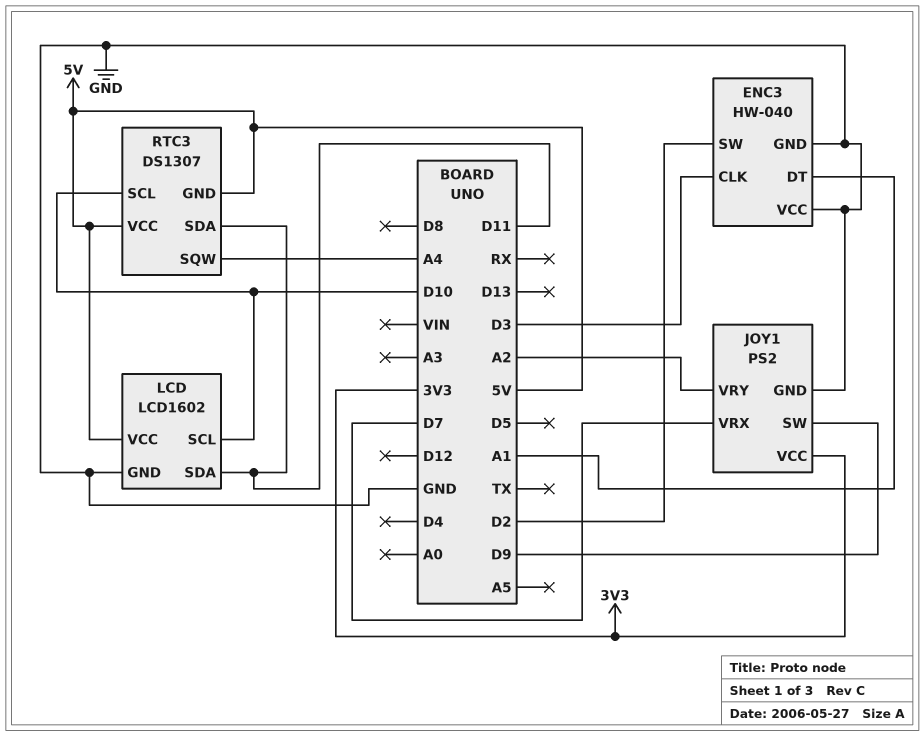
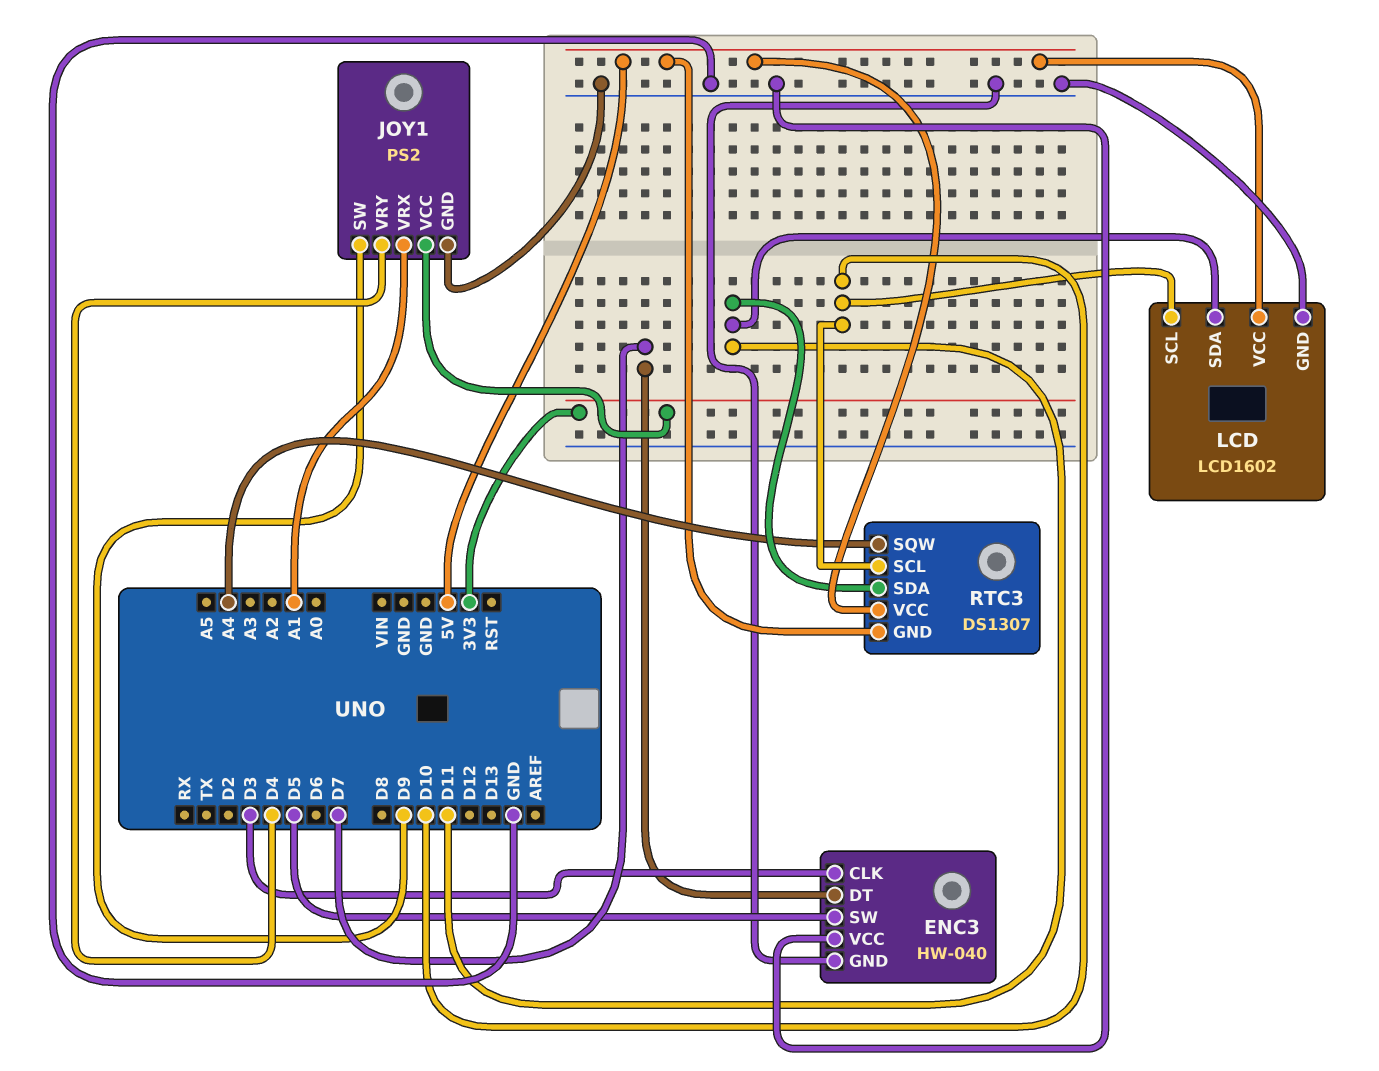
ENC3 pin DT: A1 -> D7
ENC3 pin SW: D2 -> D5
JOY1 pin VRX: D7 -> A1
JOY1 pin VRY: A2 -> D4

